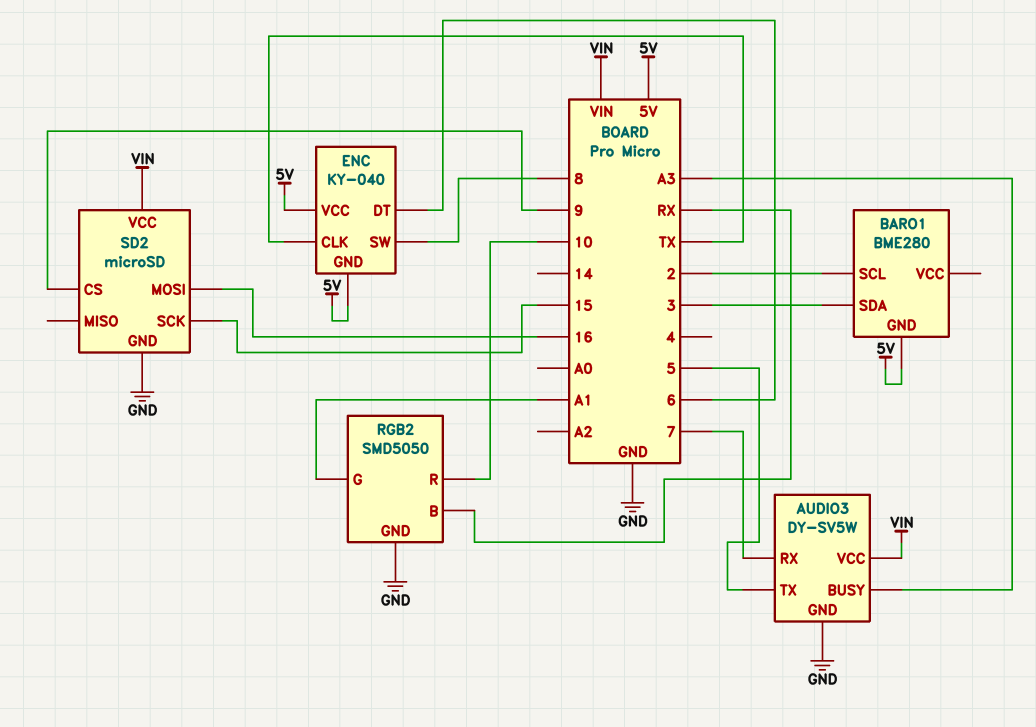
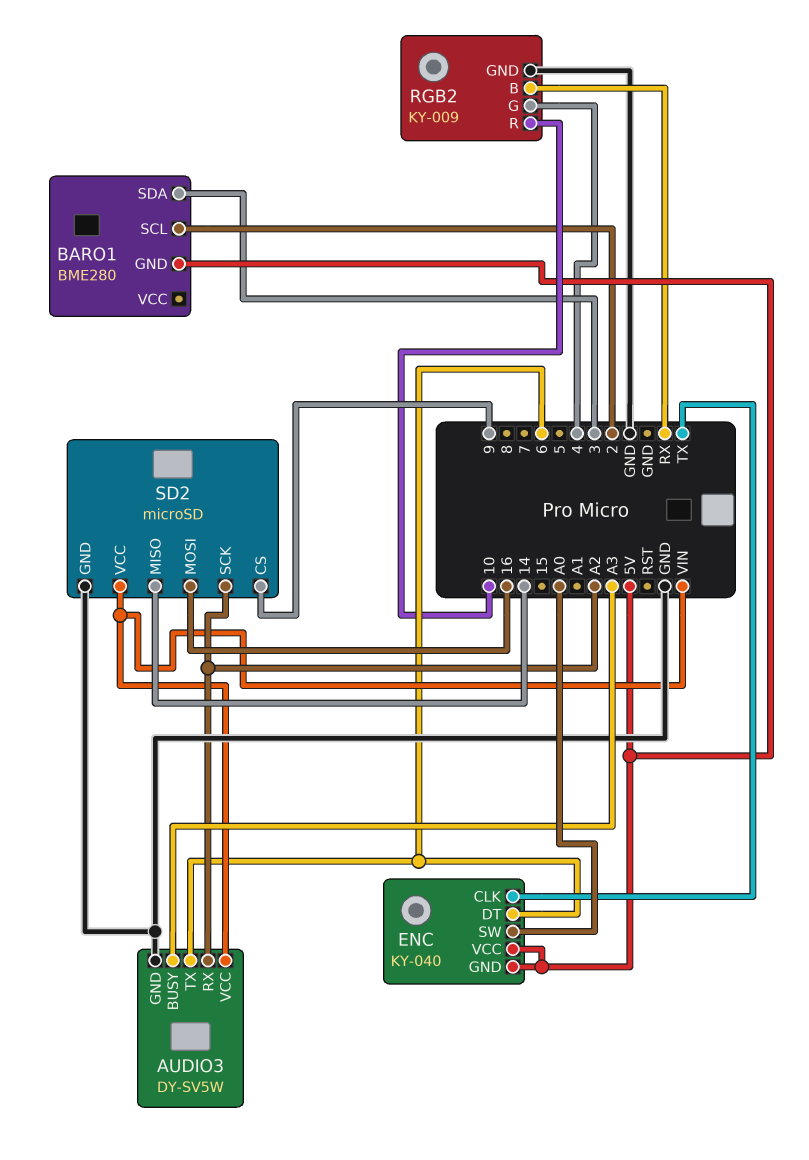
AUDIO3 pin RX: 7 -> A2
AUDIO3 pin TX: 5 -> 6
ENC pin SW: 8 -> A0
RGB2: SMD5050 -> KY-009
RGB2 pin G: A1 -> 4
SD2 pin MISO: none -> 14
SD2 pin SCK: 15 -> A2

